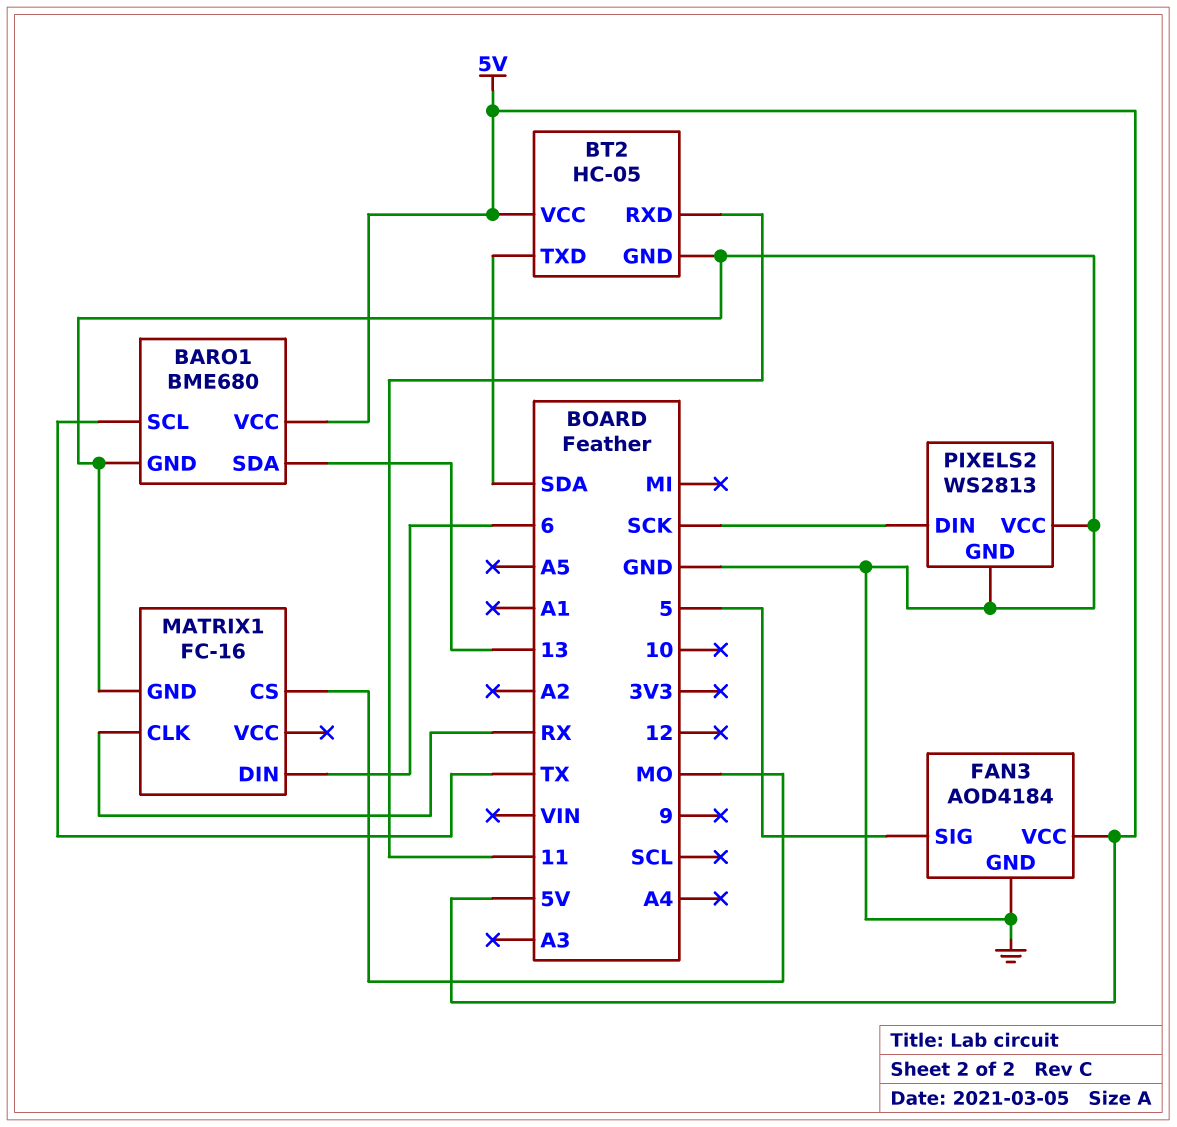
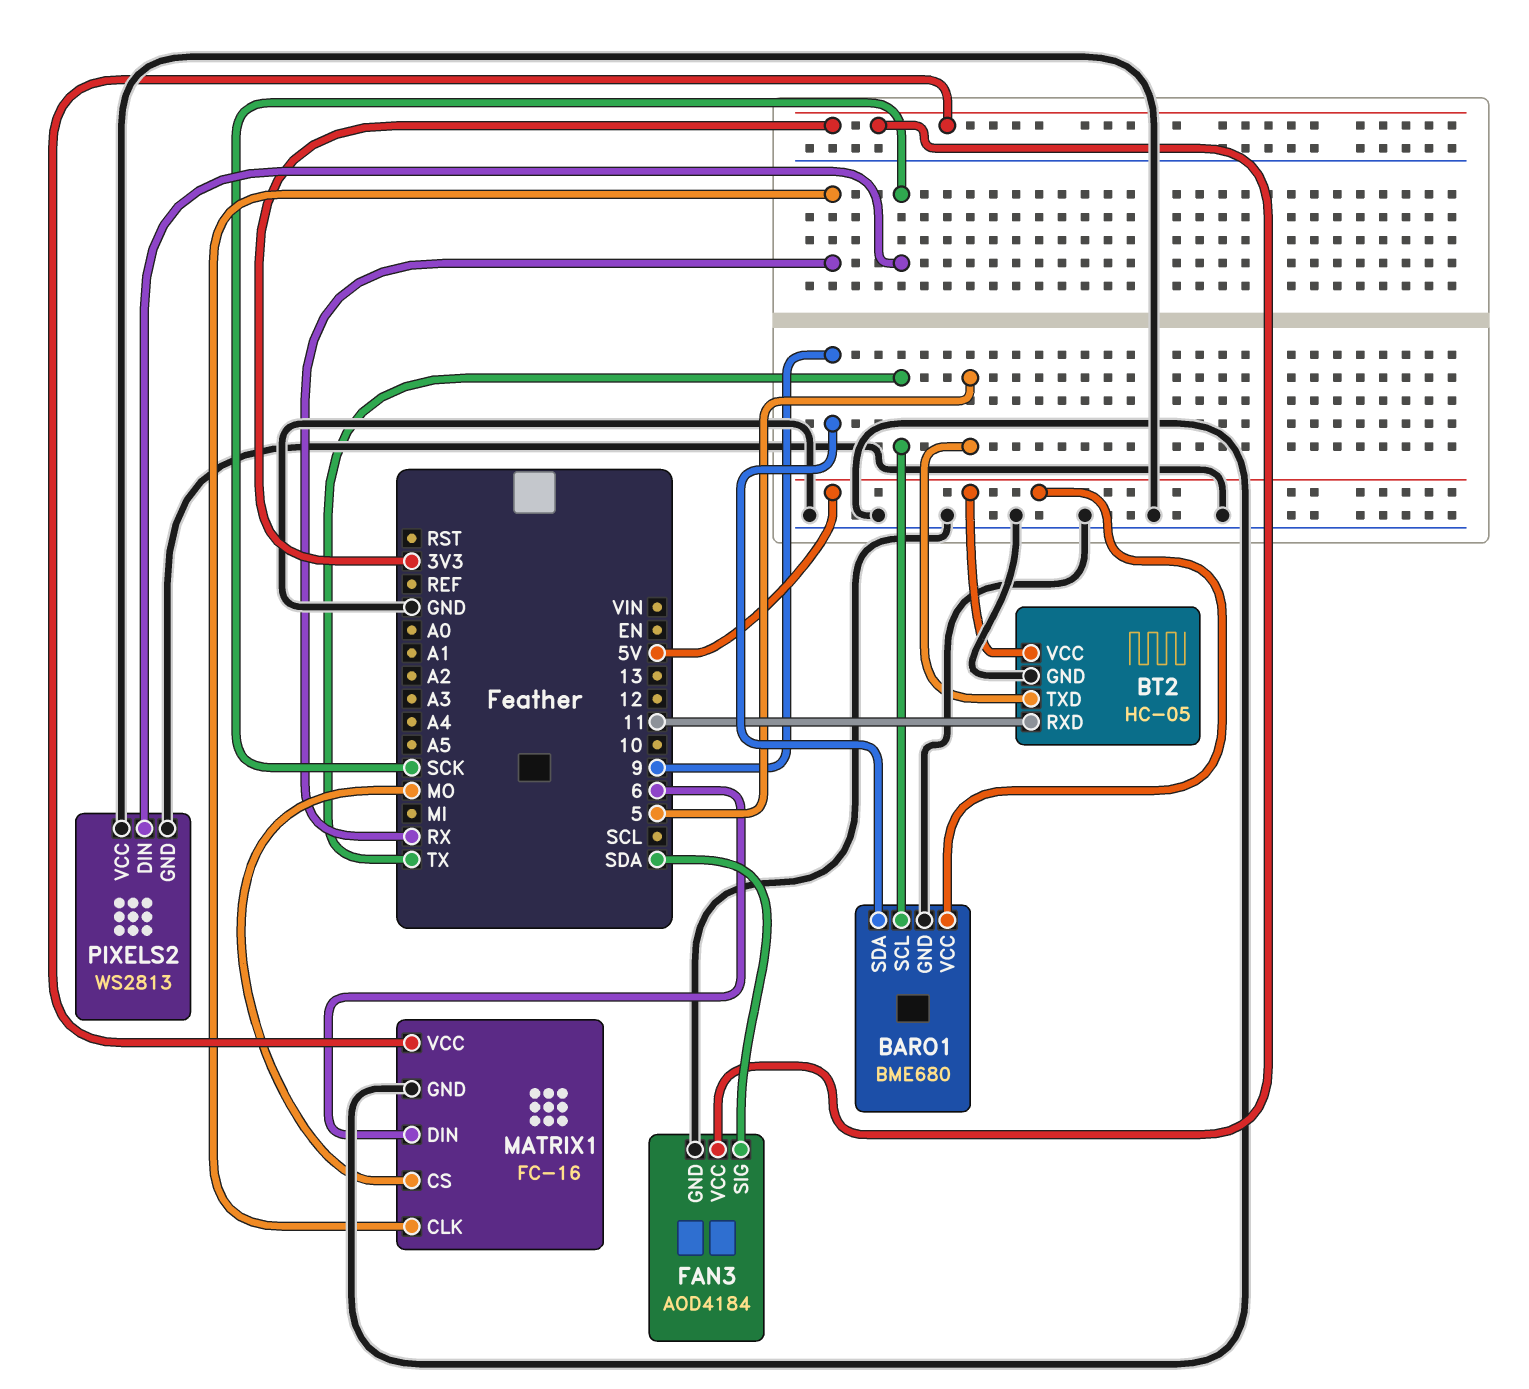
BARO1 pin SDA: 13 -> 9
BT2 pin TXD: SDA -> 5
FAN3 pin SIG: 5 -> SDA
FAN3 pin VCC: 5V -> 3V3
MATRIX1 pin VCC: none -> 3V3

